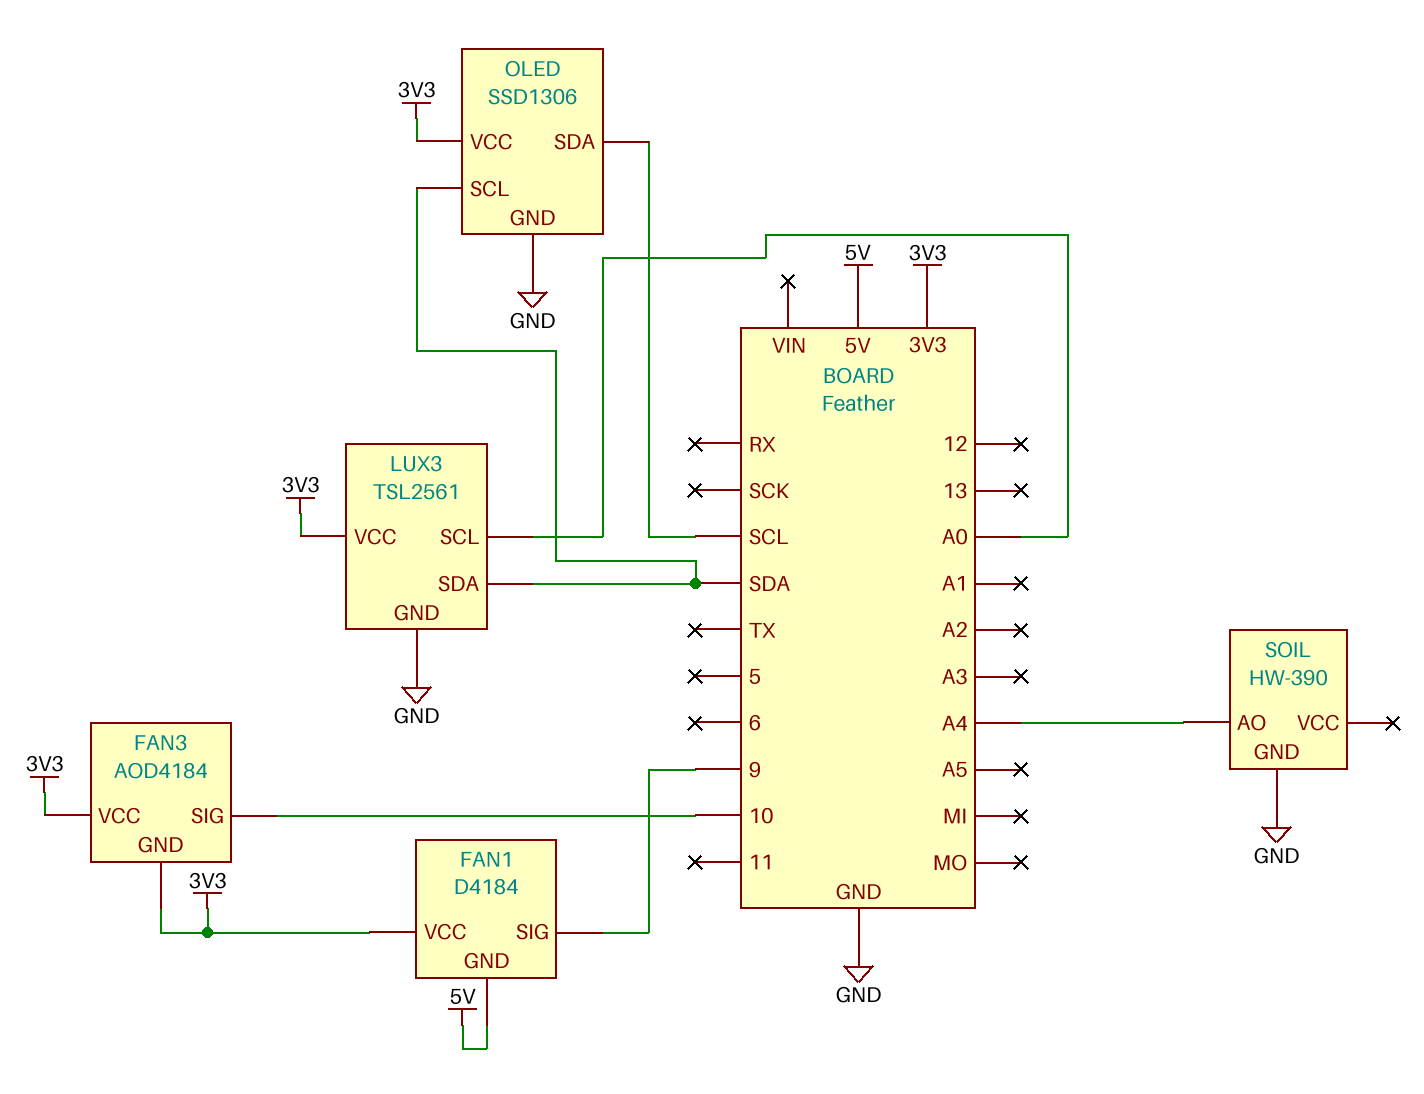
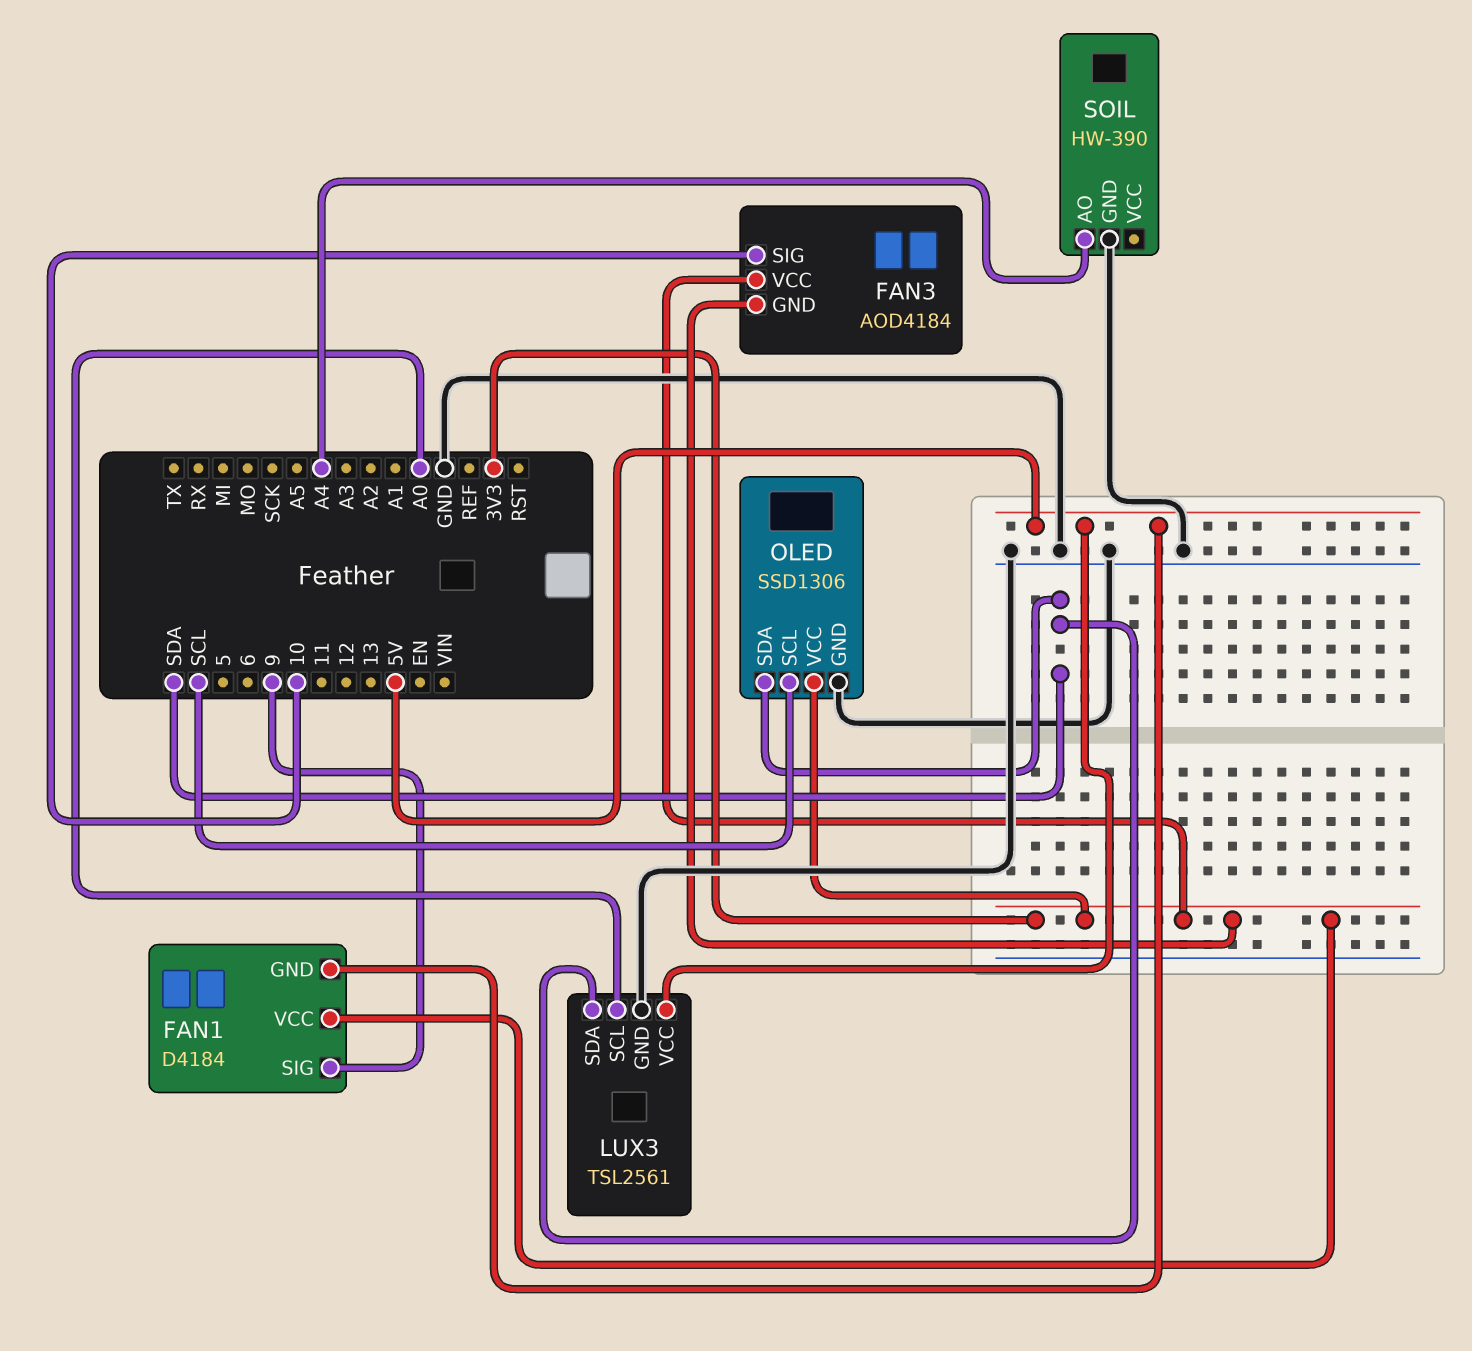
LUX3 pin VCC: 3V3 -> 5V
OLED pin SCL: SDA -> SCL
OLED pin SDA: SCL -> SDA

